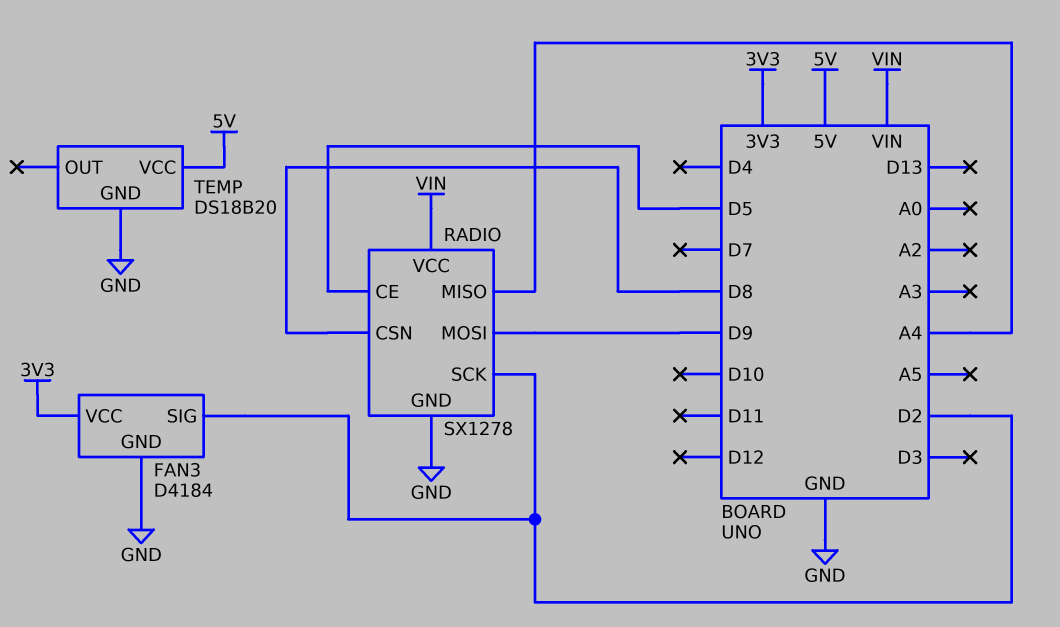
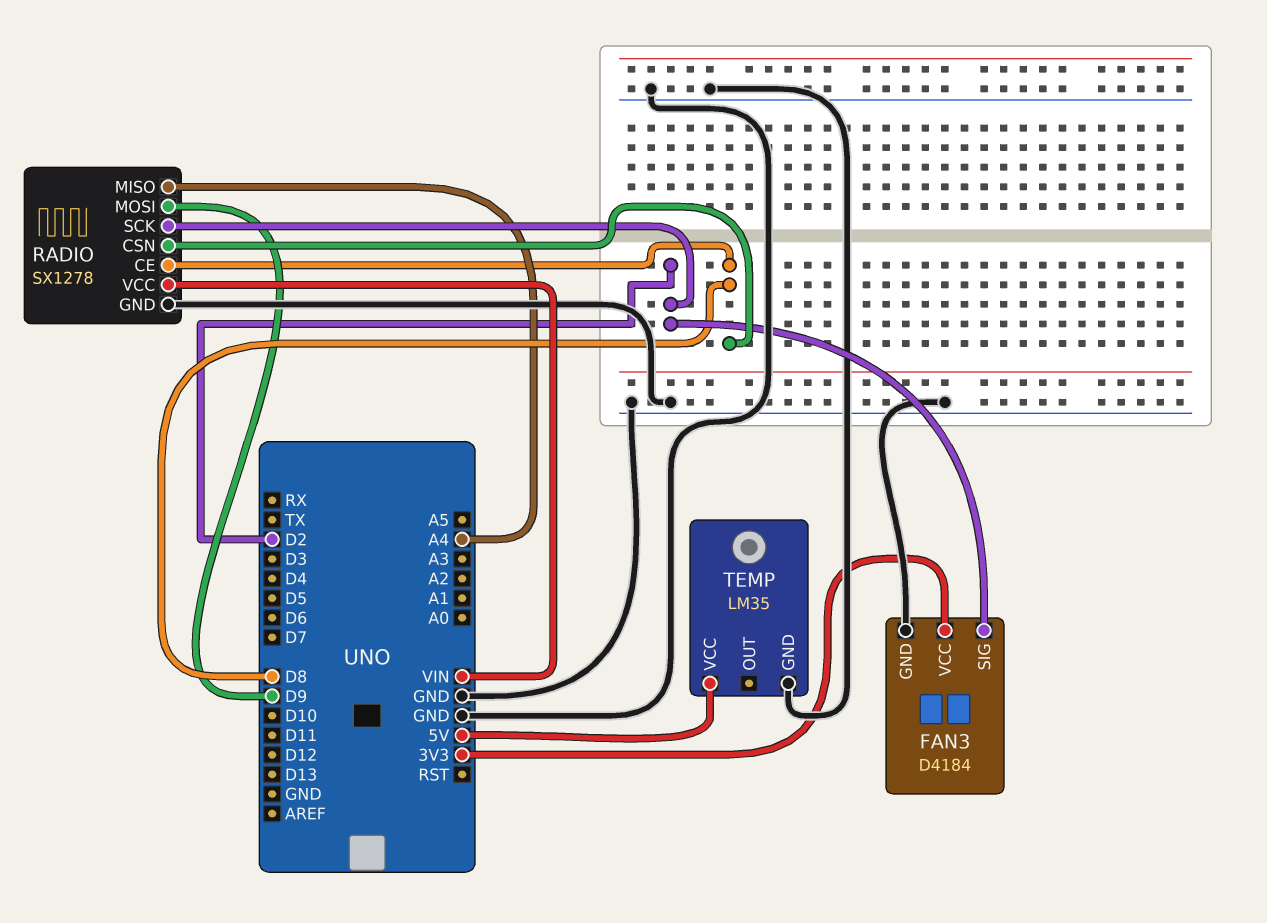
RADIO pin CE: D5 -> D8
TEMP: DS18B20 -> LM35

